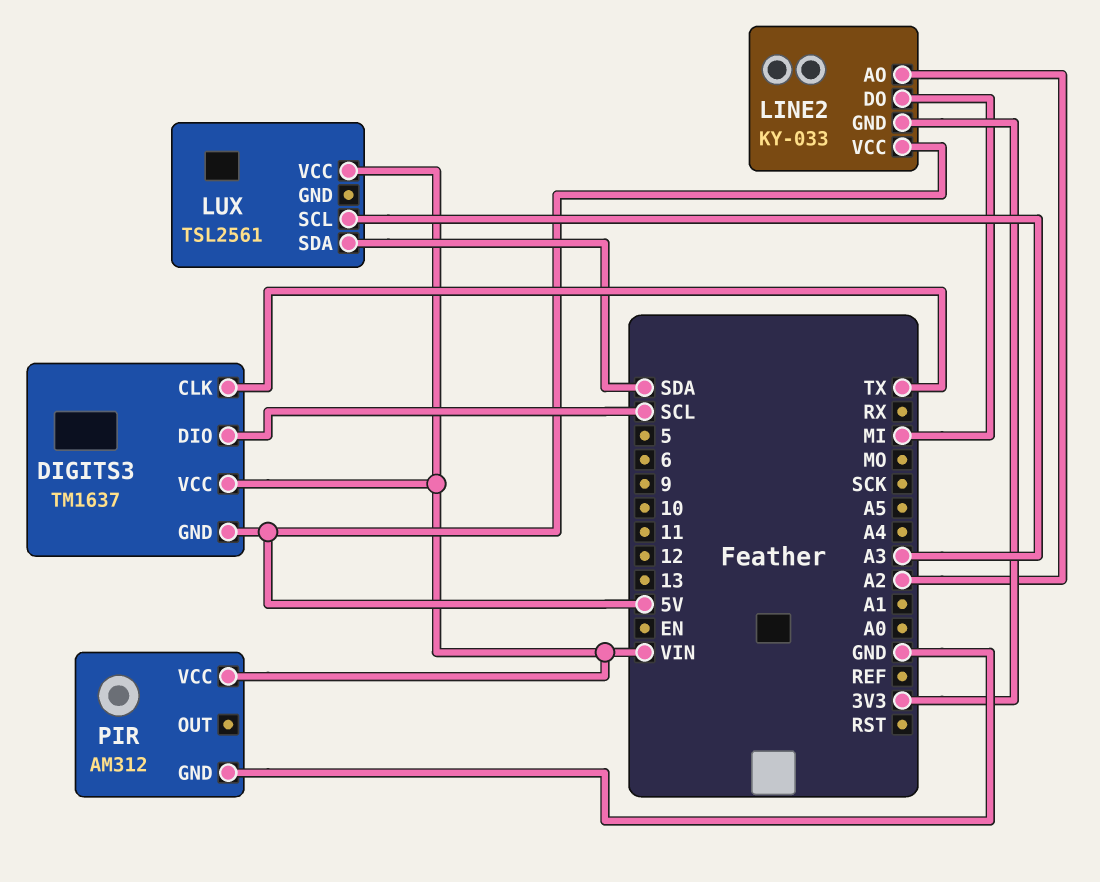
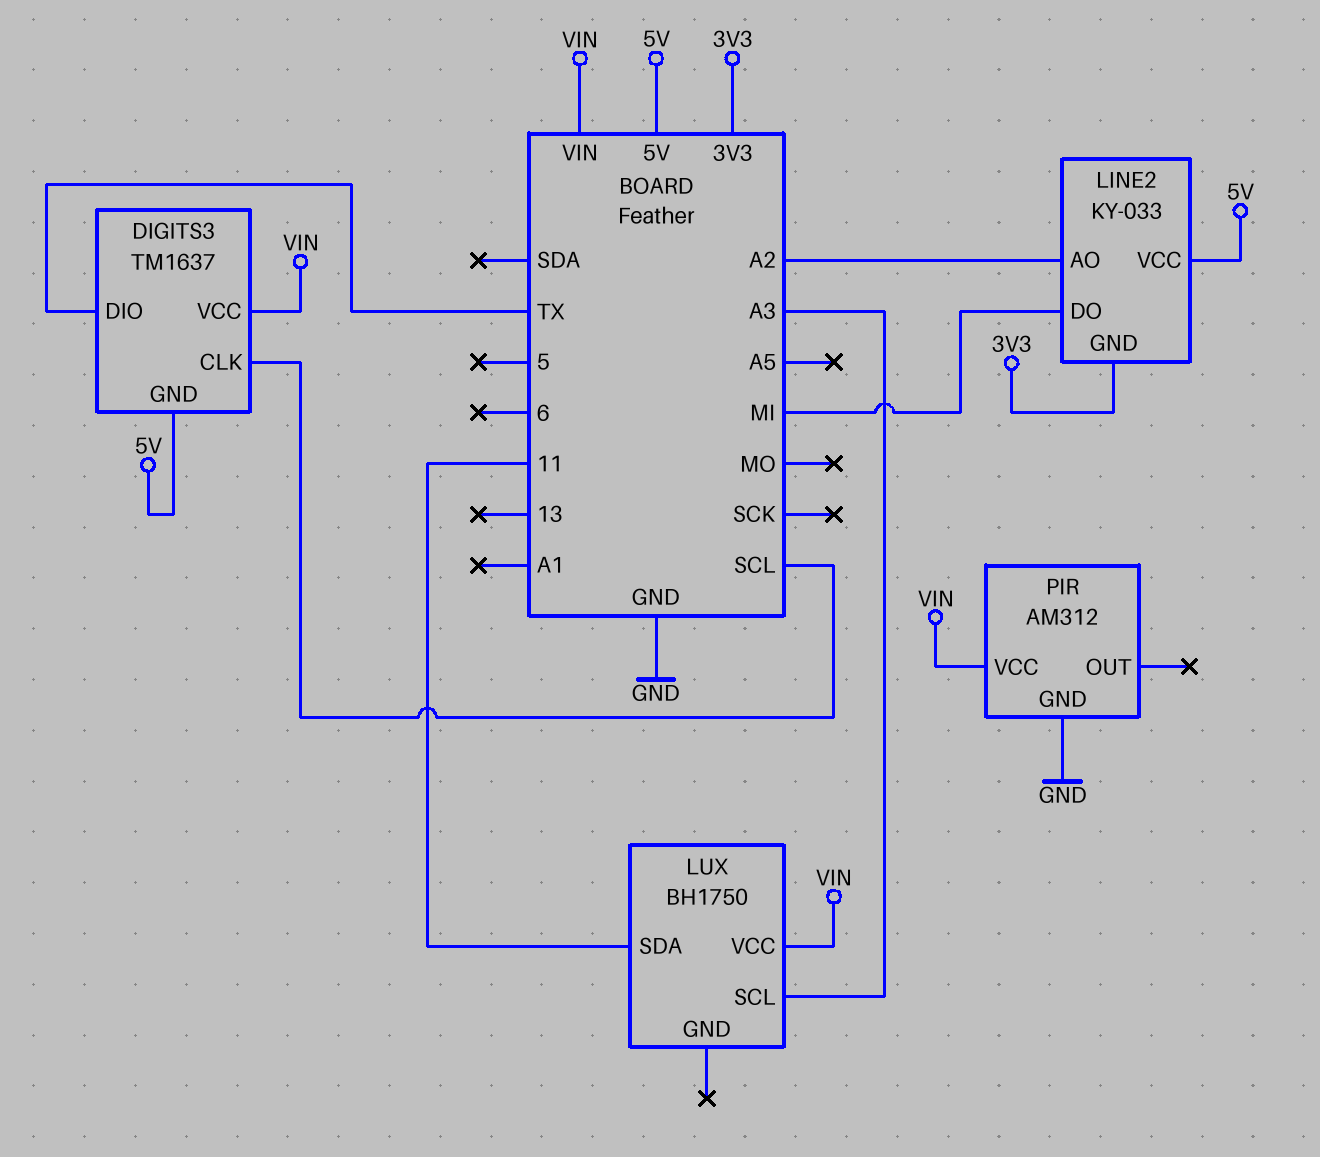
DIGITS3 pin CLK: TX -> SCL
DIGITS3 pin DIO: SCL -> TX
LUX: TSL2561 -> BH1750
LUX pin SDA: SDA -> 11

